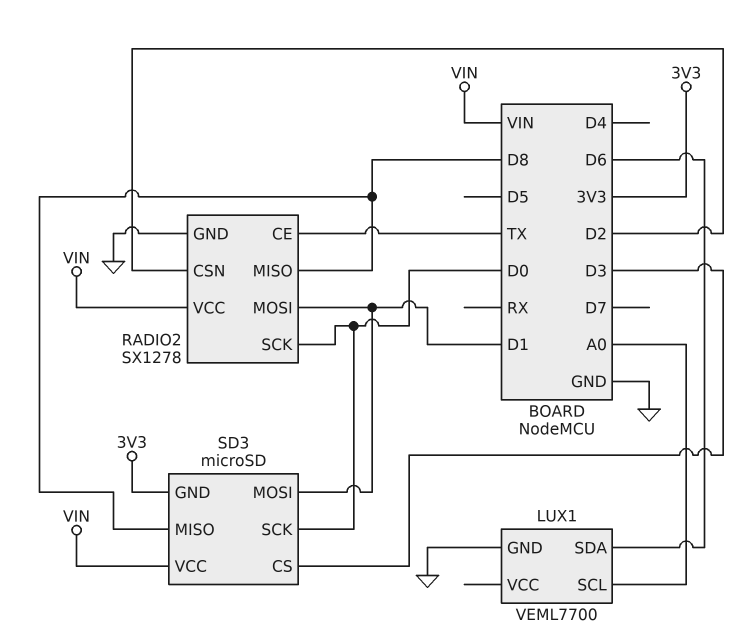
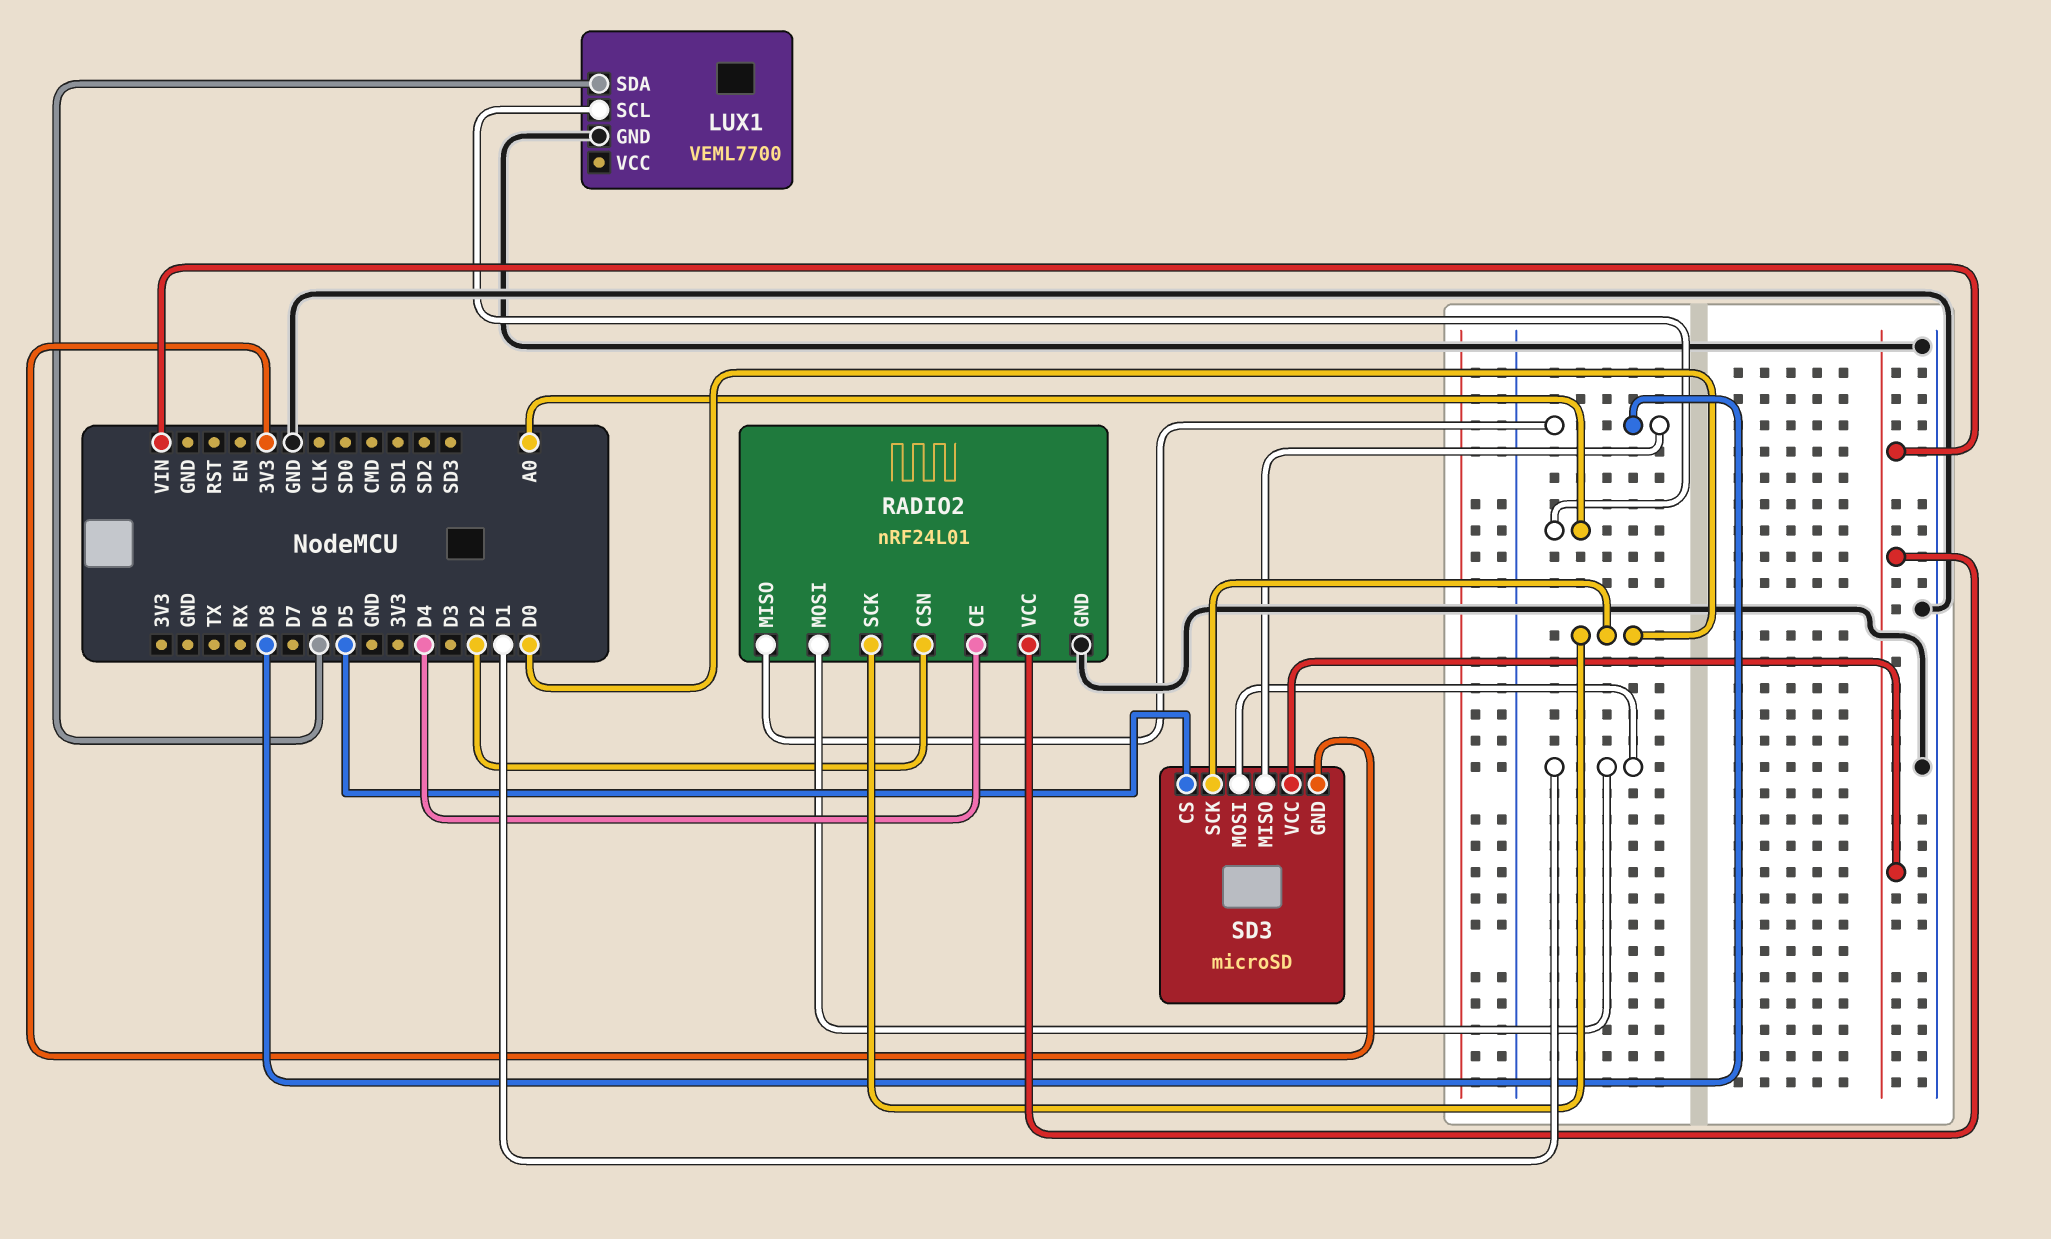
RADIO2: SX1278 -> nRF24L01
RADIO2 pin CE: TX -> D4
SD3 pin CS: D3 -> D5

